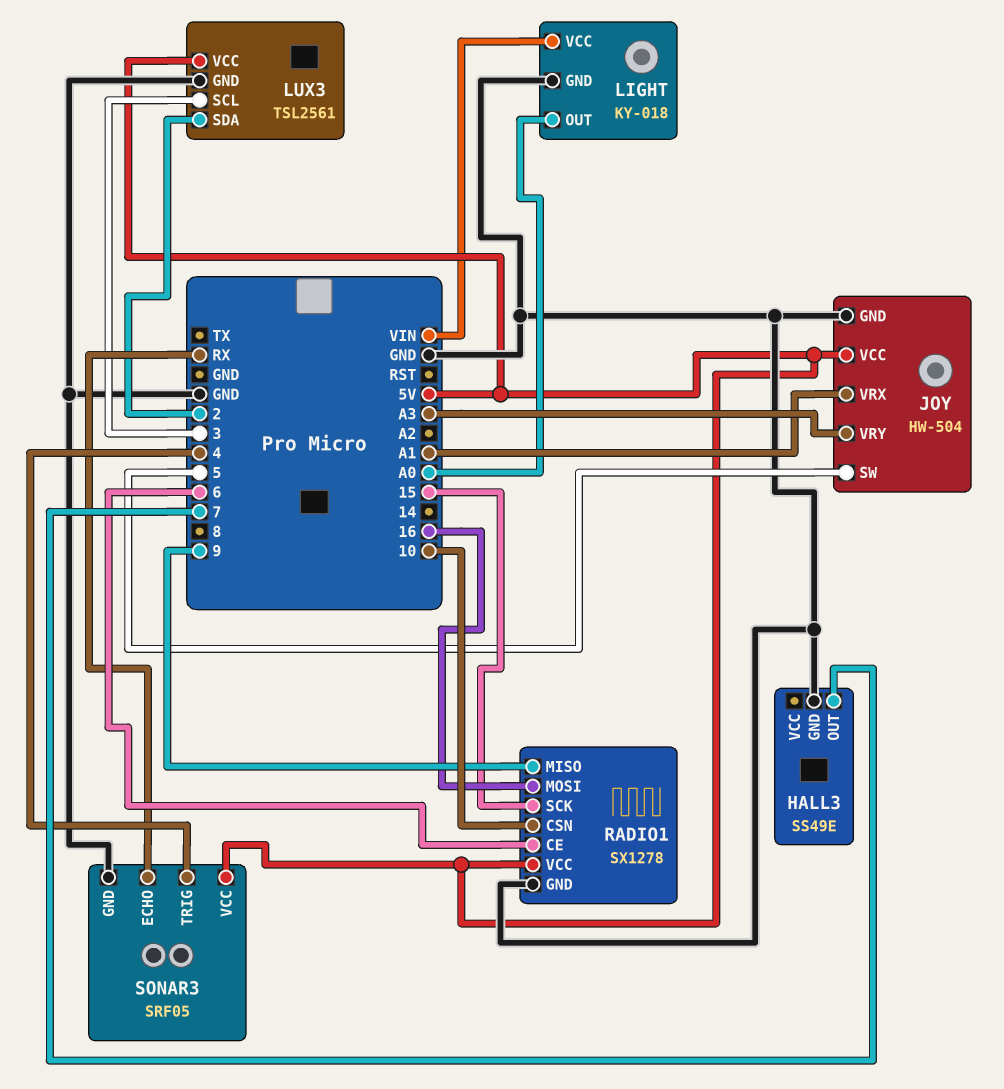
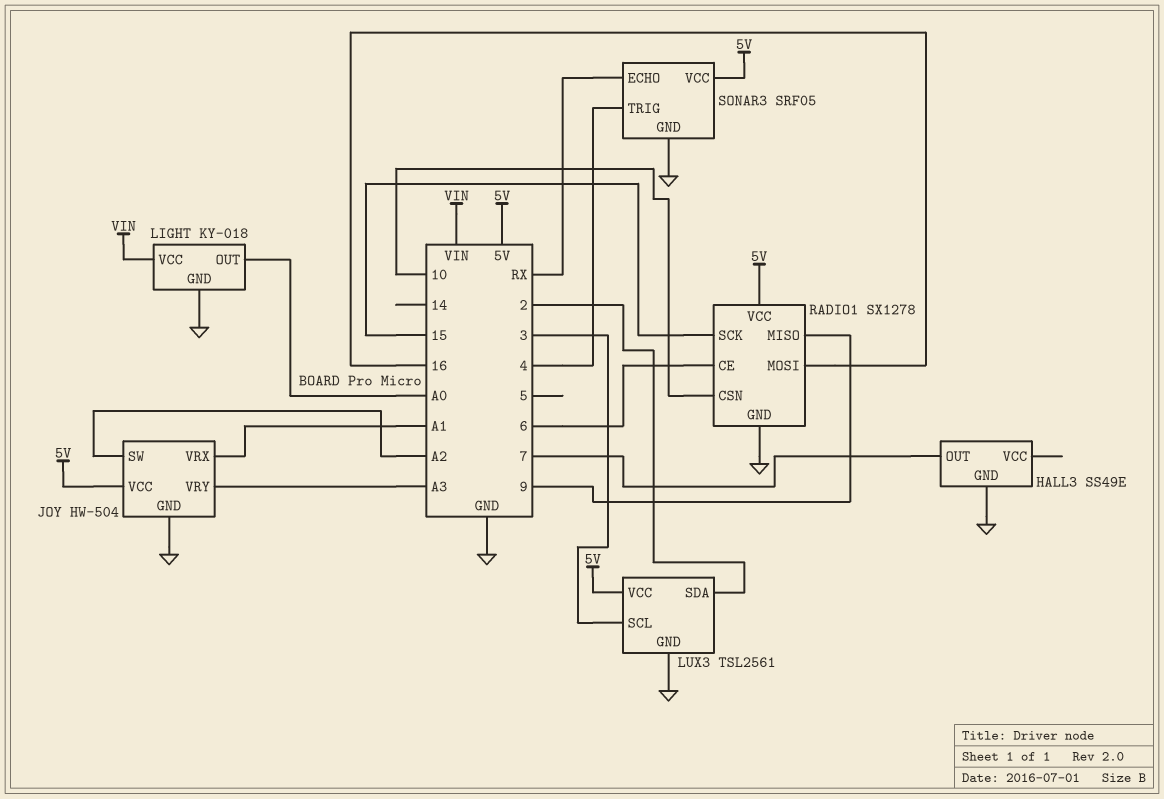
JOY pin SW: 5 -> A2

